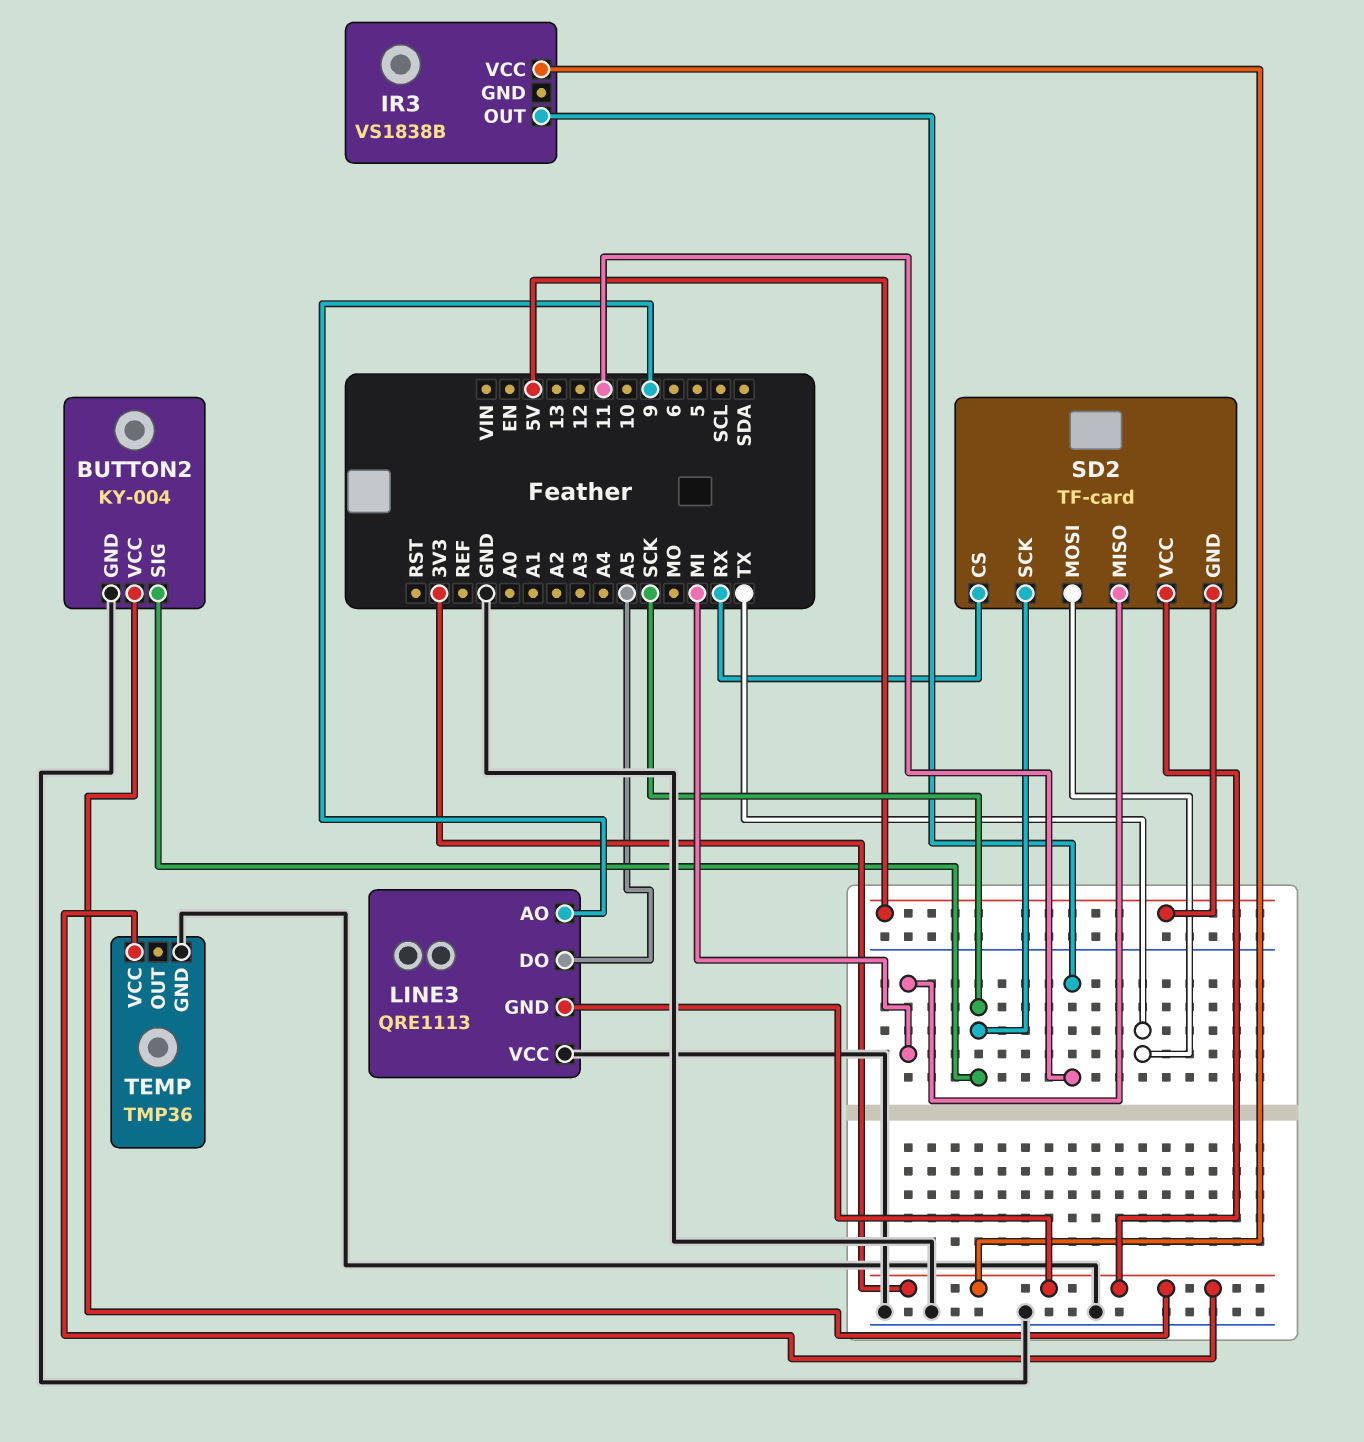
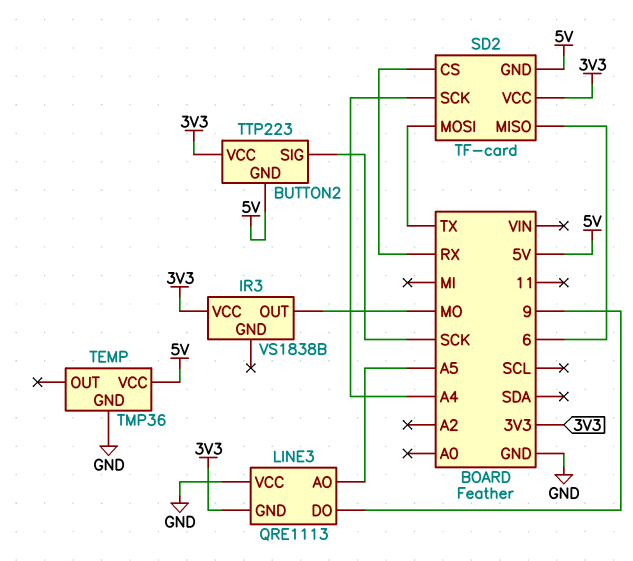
BUTTON2: KY-004 -> TTP223
BUTTON2 pin GND: GND -> 5V
IR3 pin OUT: 11 -> MO
LINE3 pin AO: 9 -> A5
LINE3 pin DO: A5 -> 9
SD2 pin MISO: MI -> 6
SD2 pin SCK: SCK -> A4
TEMP pin VCC: 3V3 -> 5V

